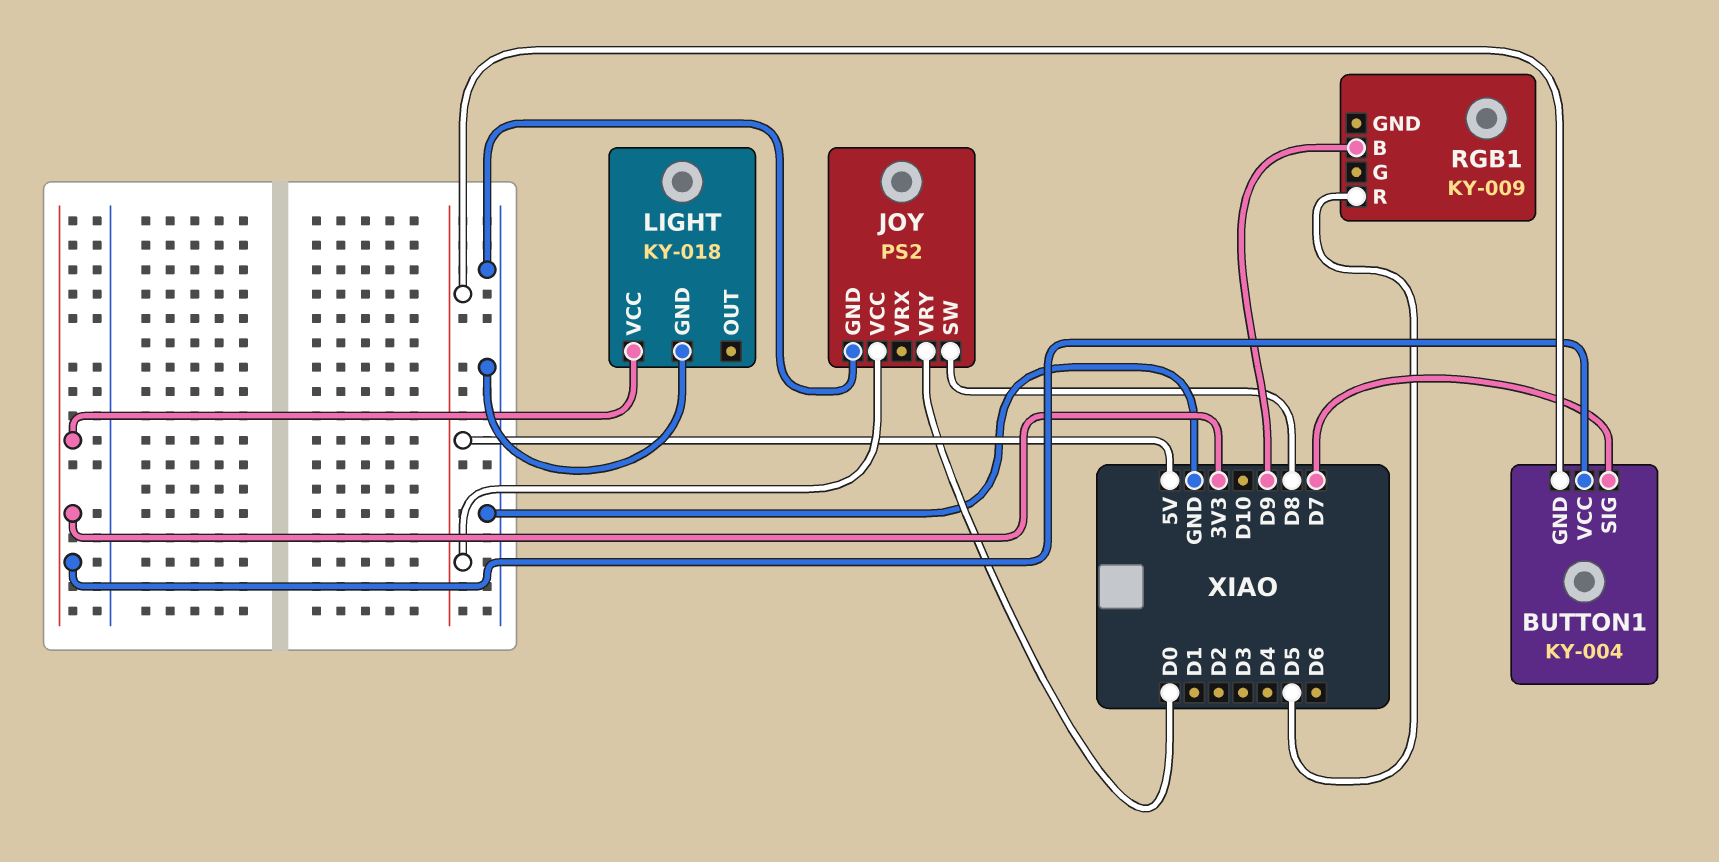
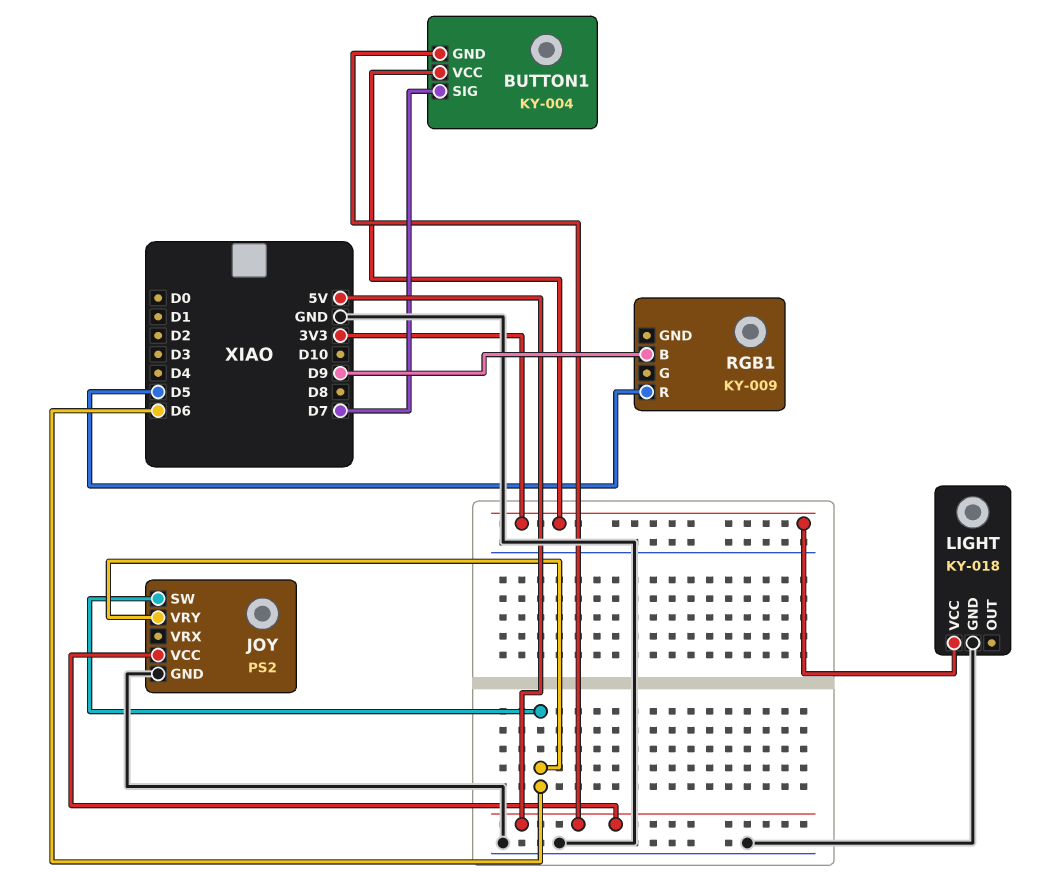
JOY pin SW: D8 -> D6
JOY pin VRY: D0 -> D6

